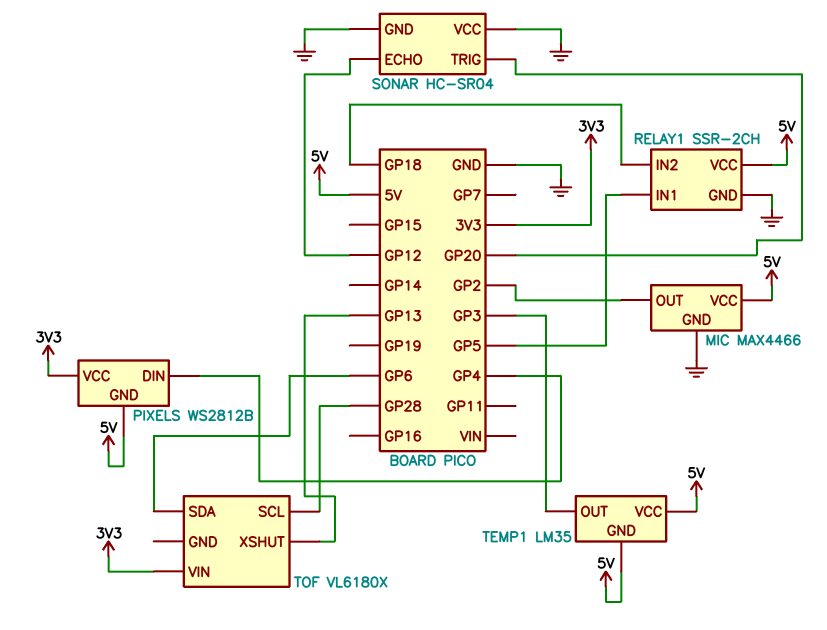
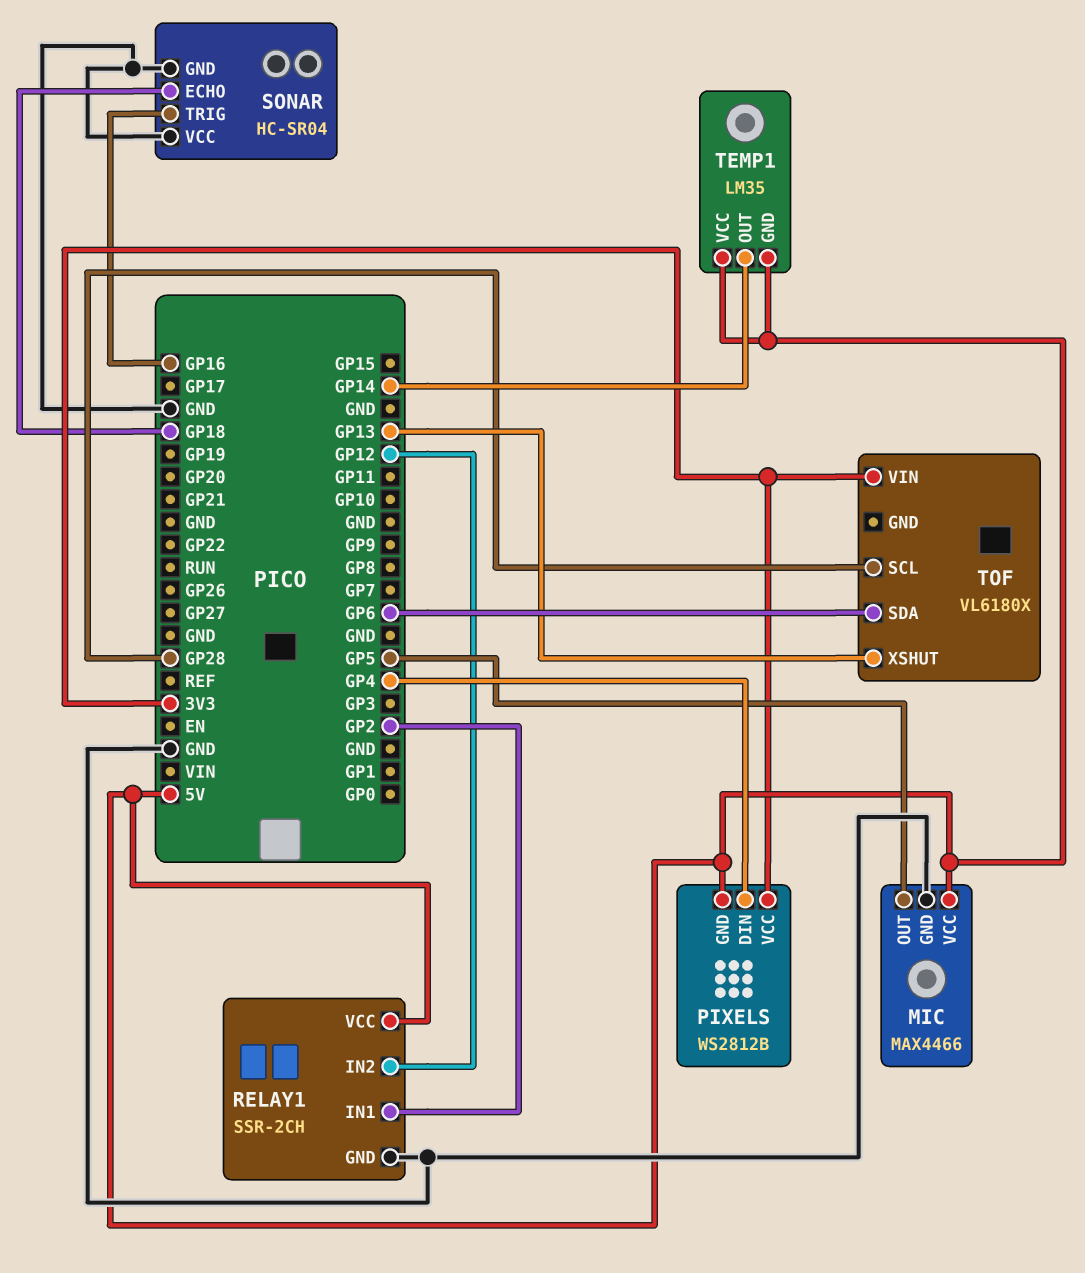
MIC pin OUT: GP2 -> GP5
RELAY1 pin IN1: GP5 -> GP2
RELAY1 pin IN2: GP18 -> GP12
SONAR pin ECHO: GP12 -> GP18
SONAR pin TRIG: GP20 -> GP16
TEMP1 pin OUT: GP3 -> GP14

